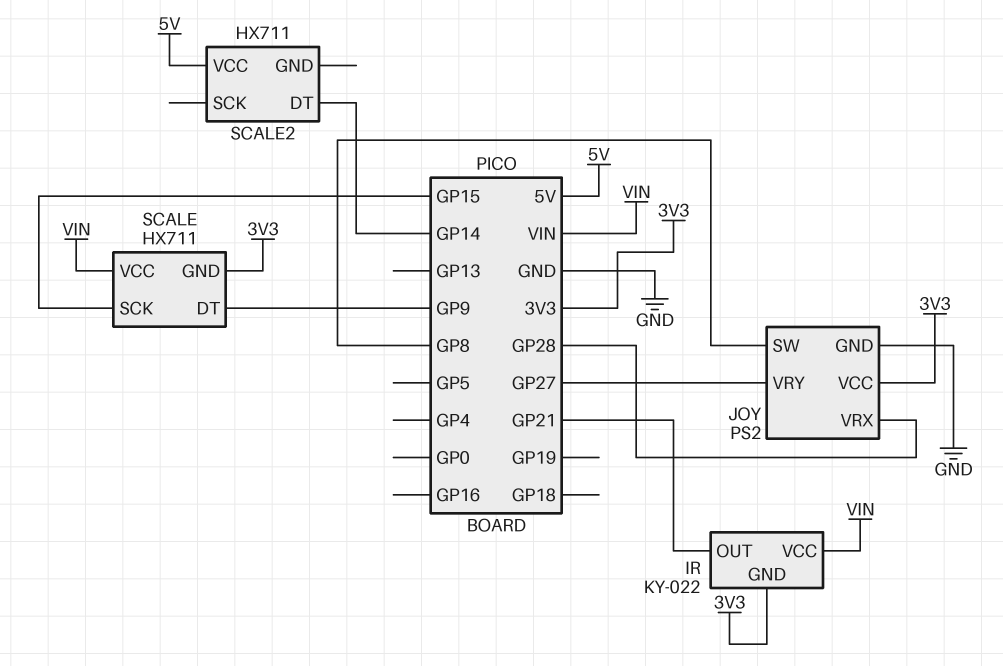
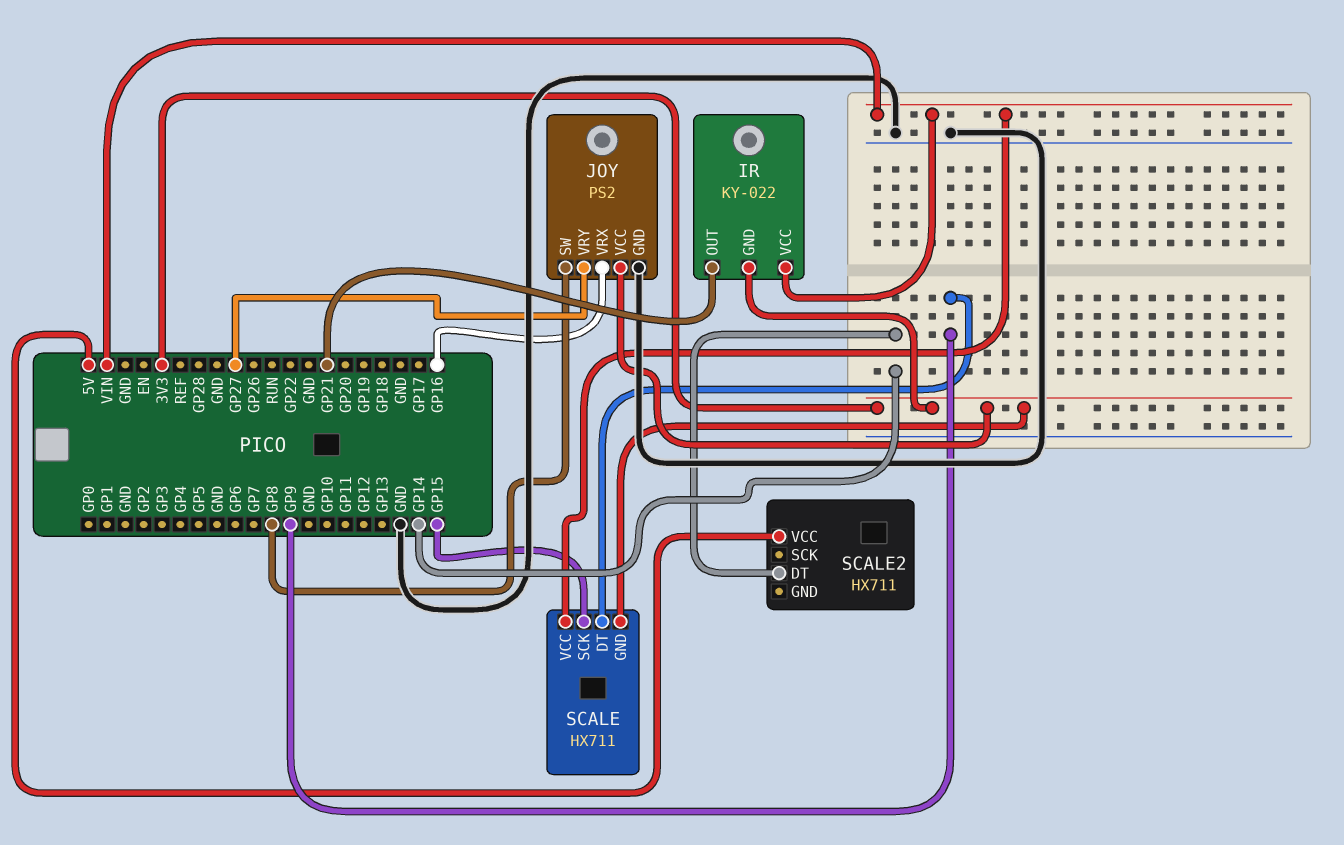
JOY pin VRX: GP28 -> GP16

